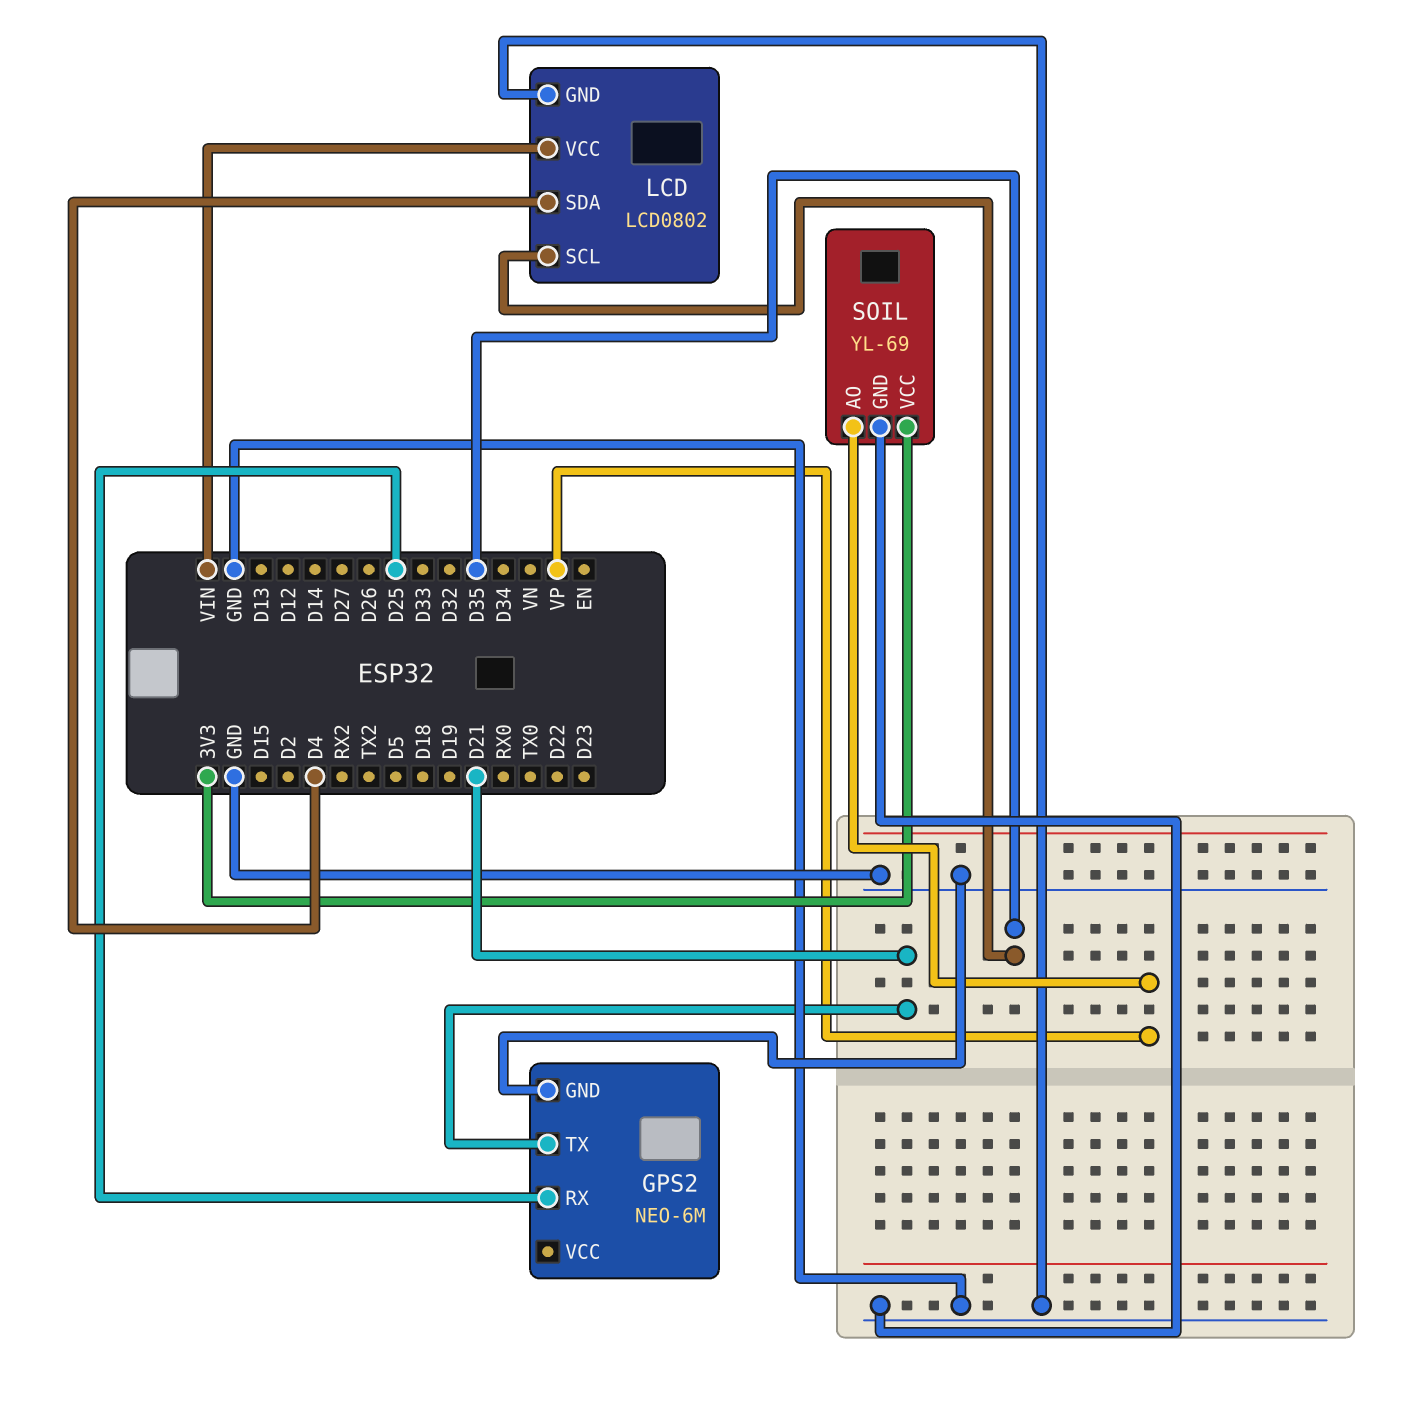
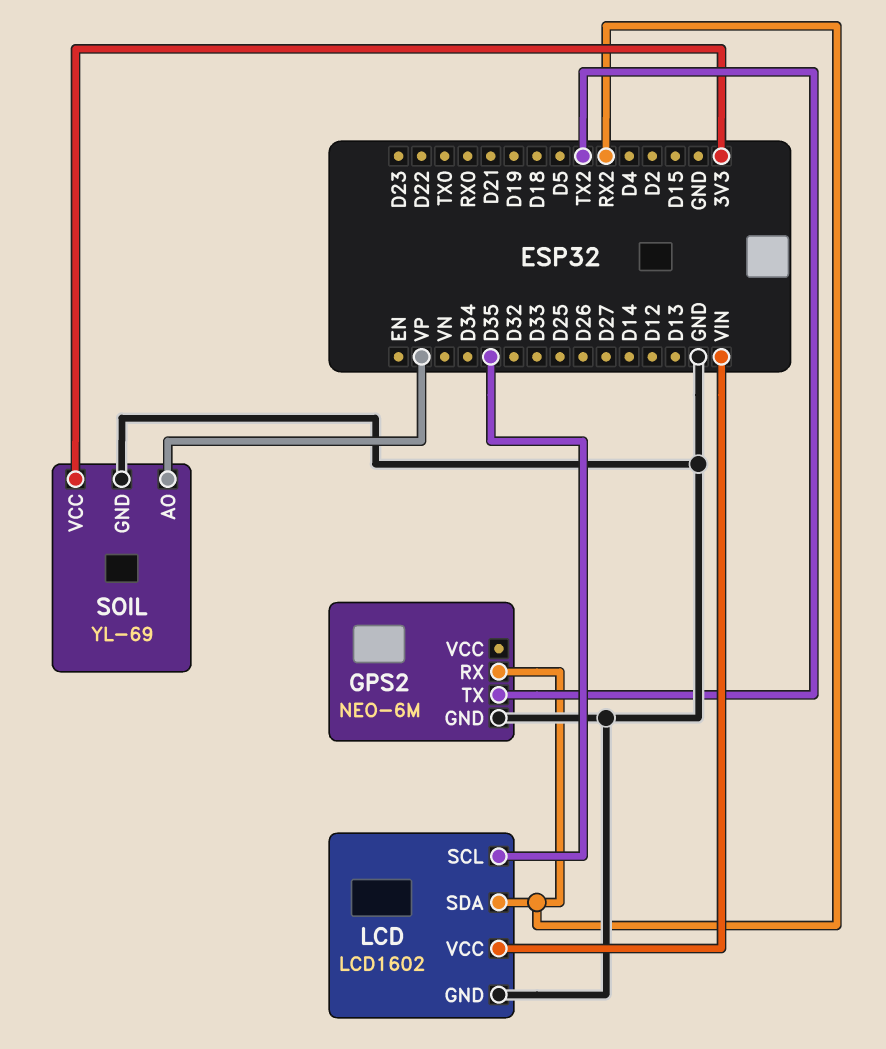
GPS2 pin RX: D25 -> RX2
GPS2 pin TX: D21 -> TX2
LCD: LCD0802 -> LCD1602
LCD pin SDA: D4 -> RX2

